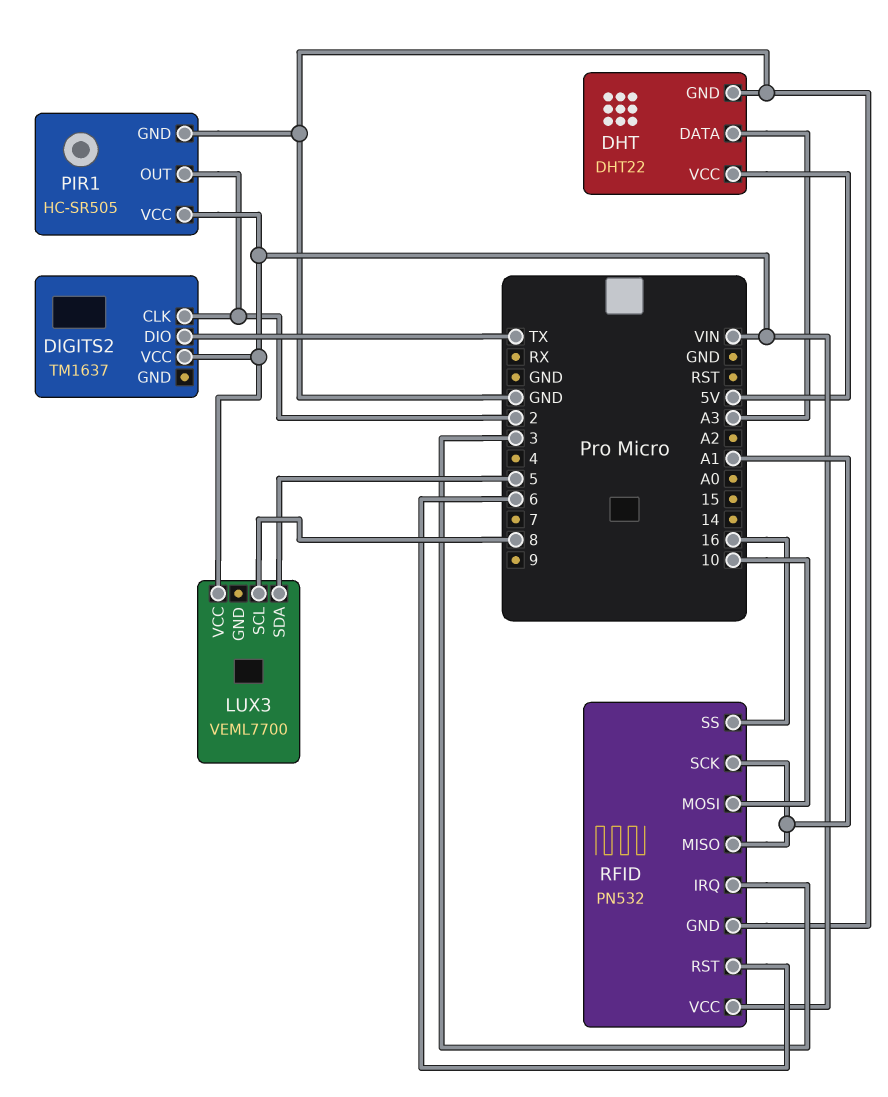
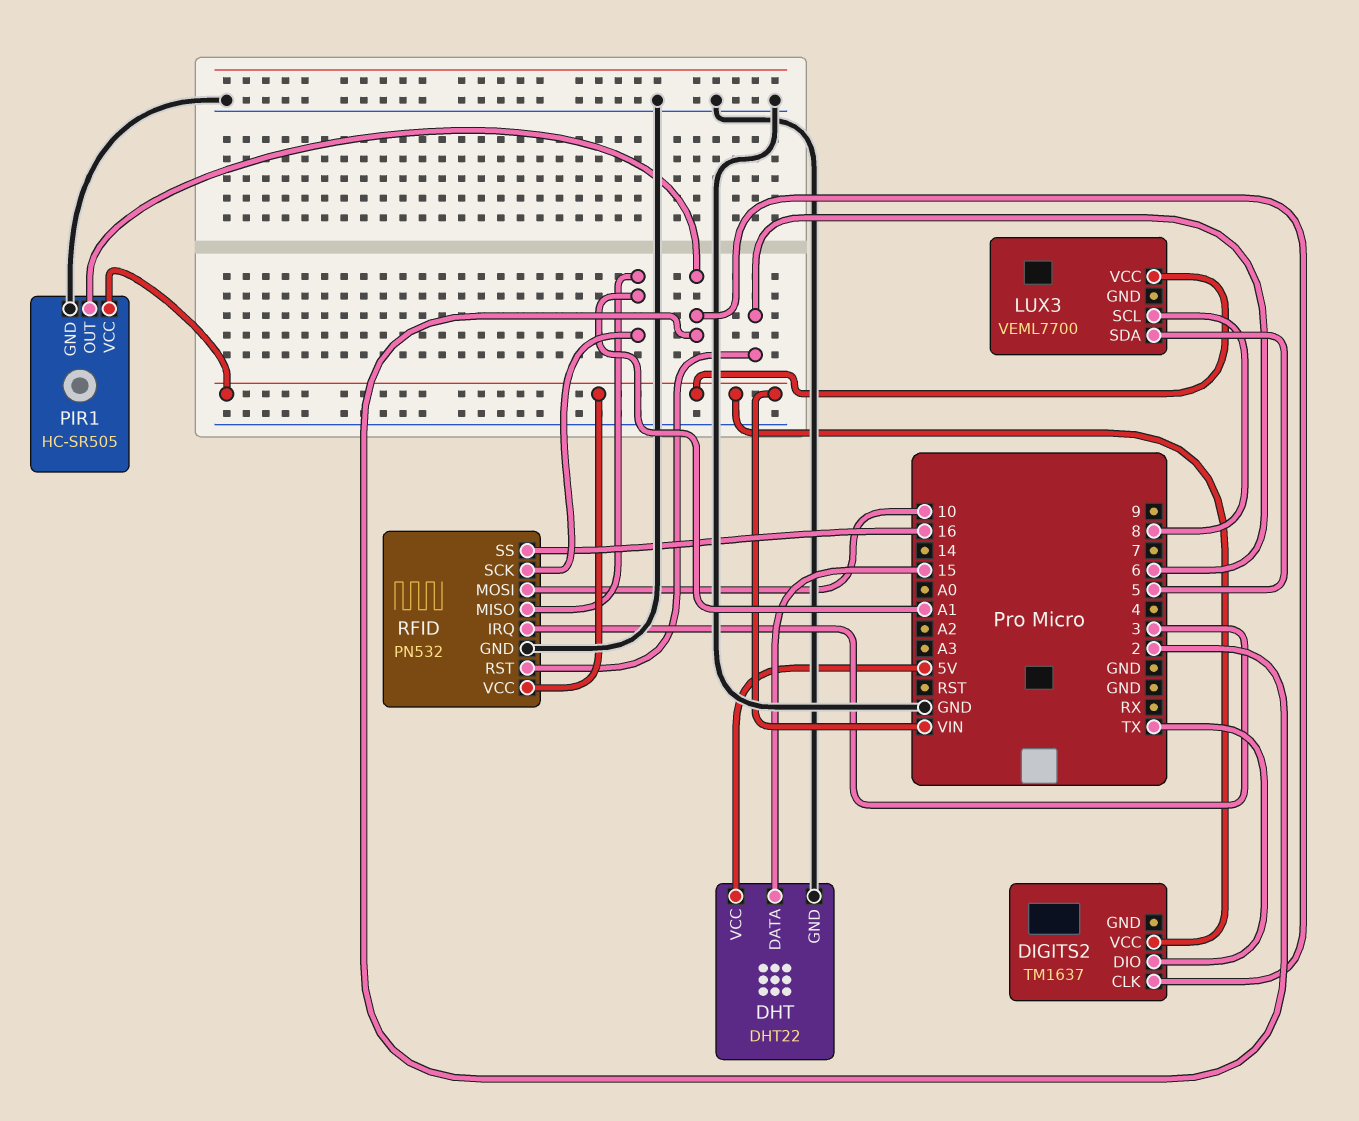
DHT pin DATA: A3 -> 15

